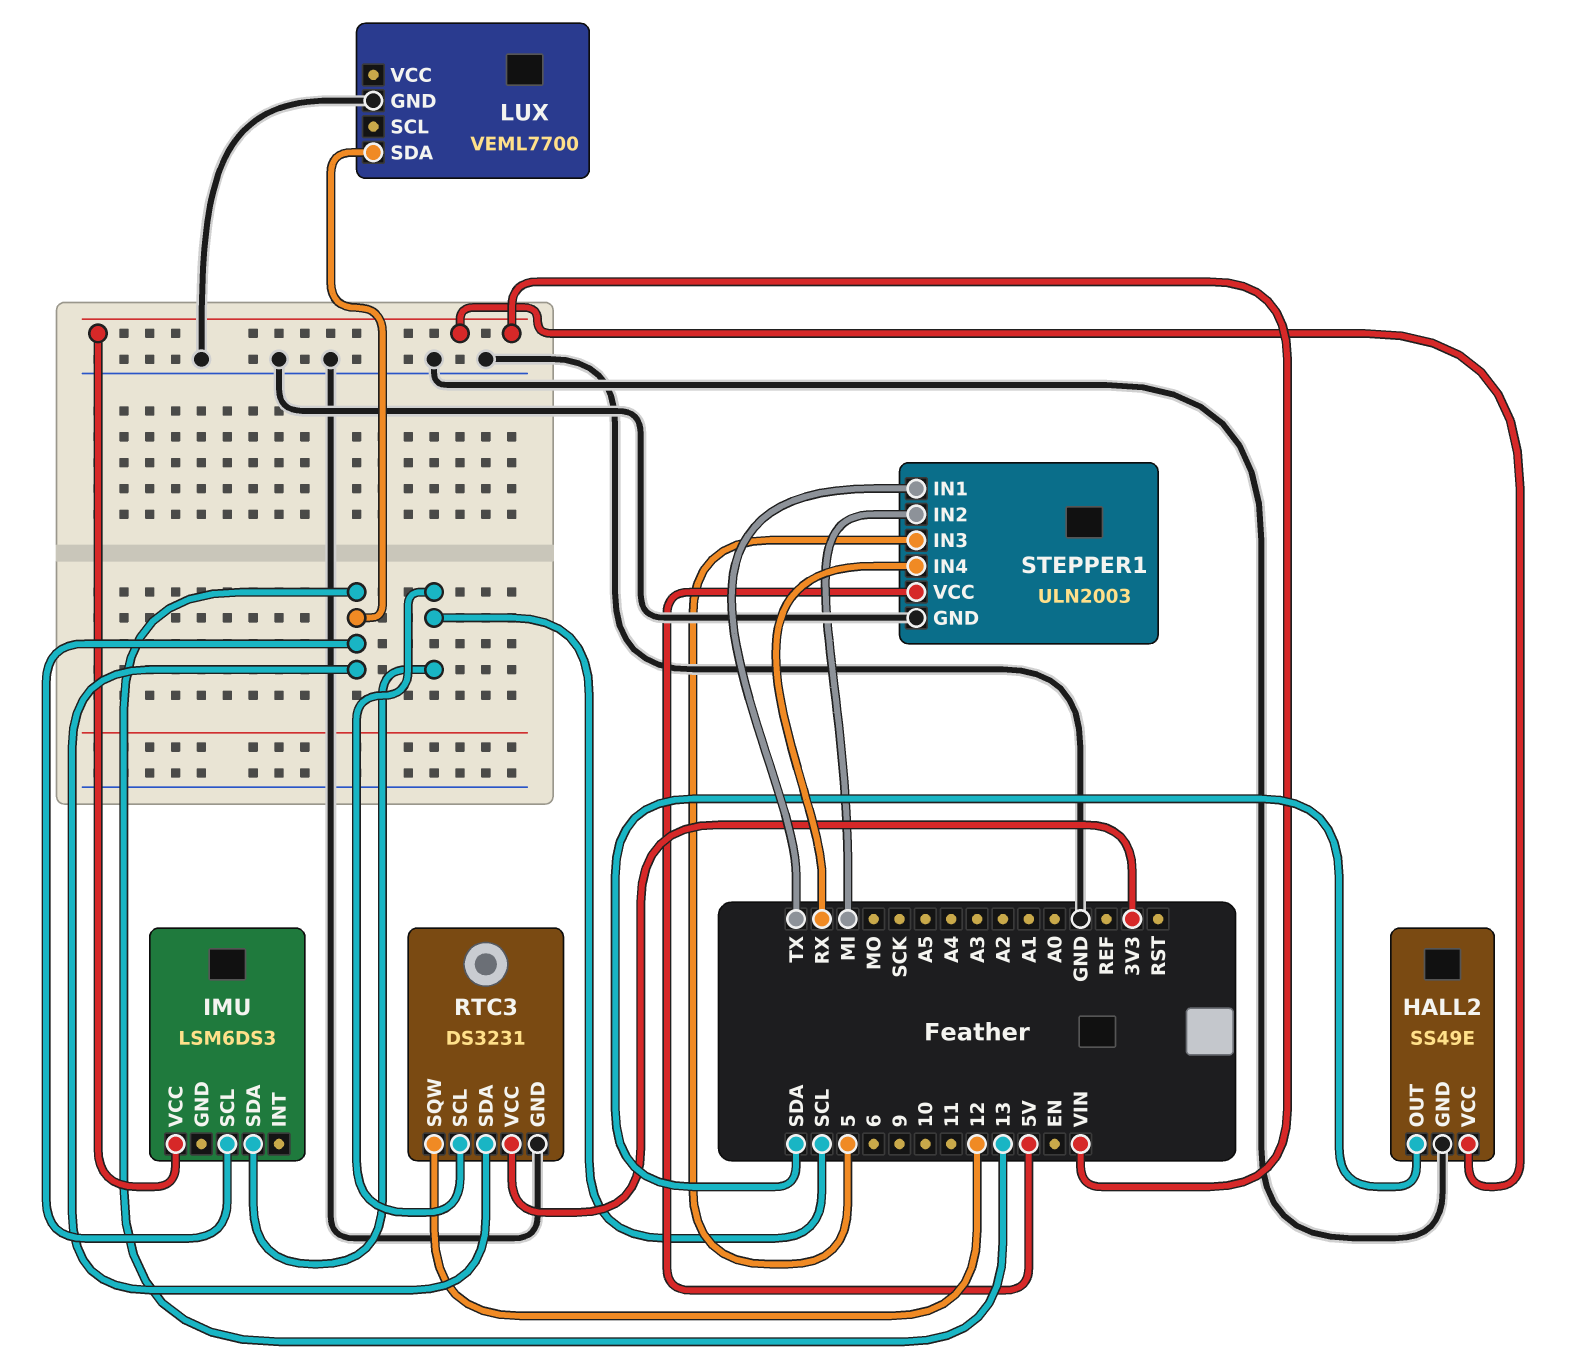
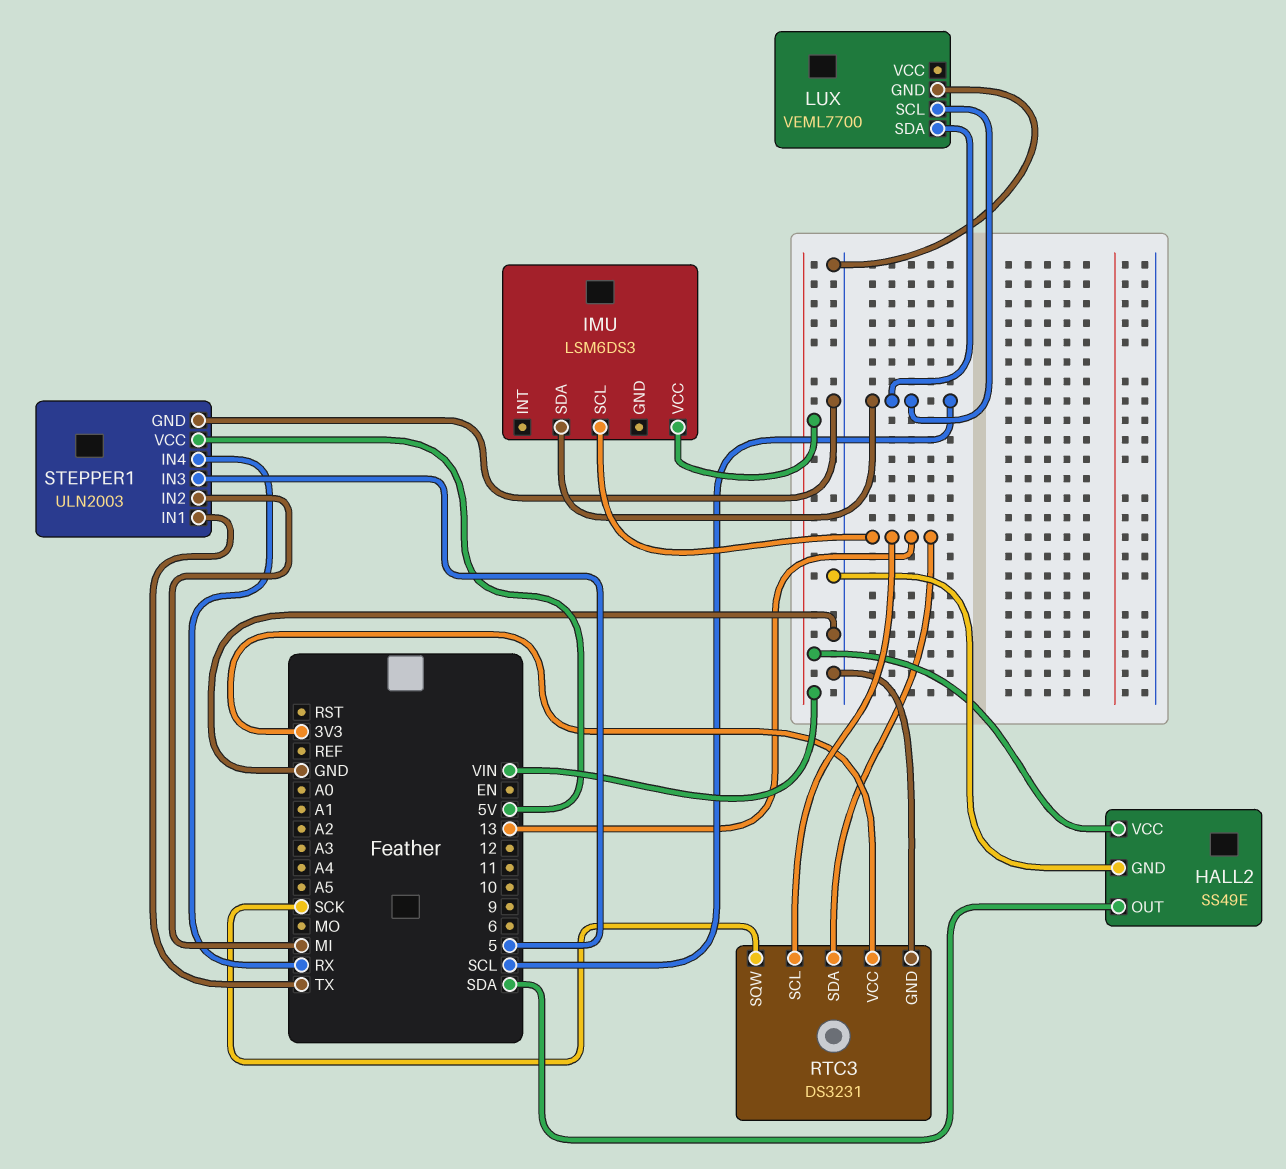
LUX pin SCL: none -> SCL
LUX pin SDA: 13 -> SCL
RTC3 pin SCL: SCL -> 13
RTC3 pin SQW: 12 -> SCK

